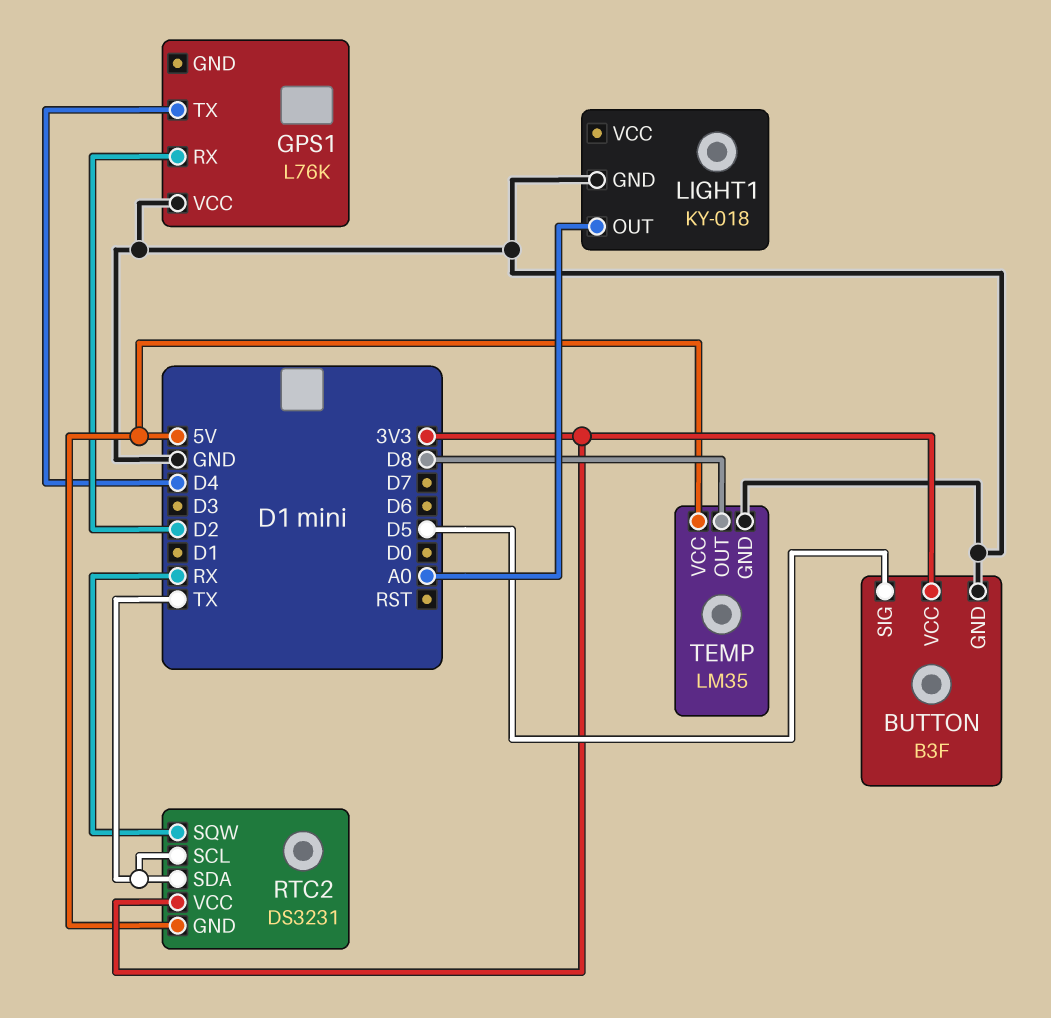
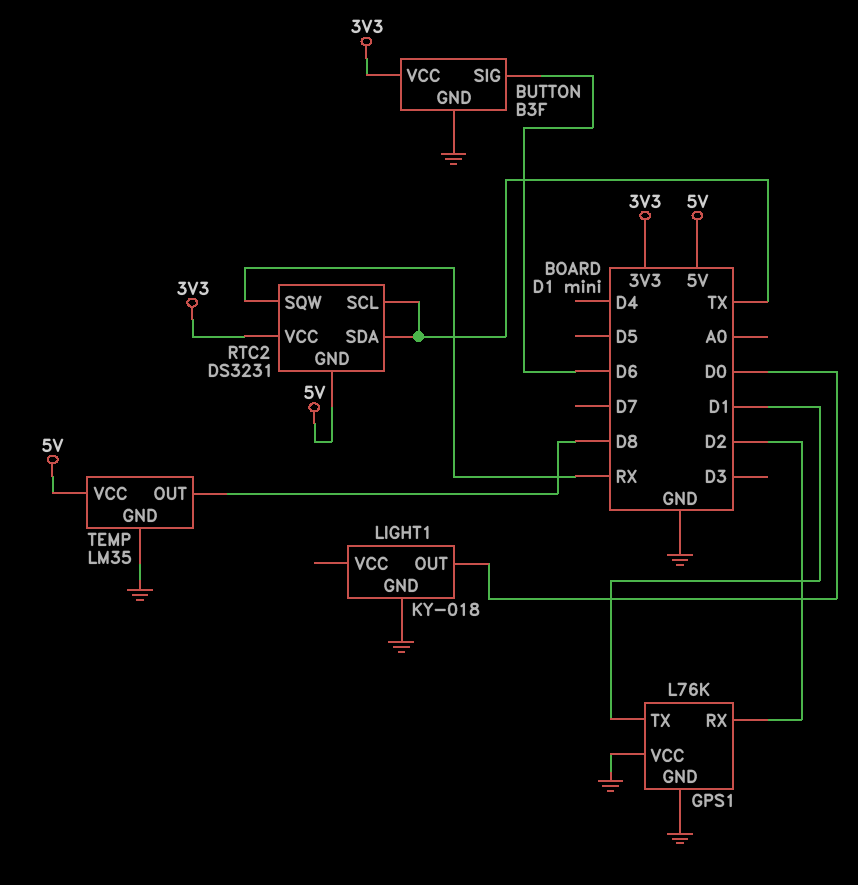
BUTTON pin SIG: D5 -> D6
GPS1 pin GND: none -> GND
GPS1 pin TX: D4 -> D1
LIGHT1 pin OUT: A0 -> D0

